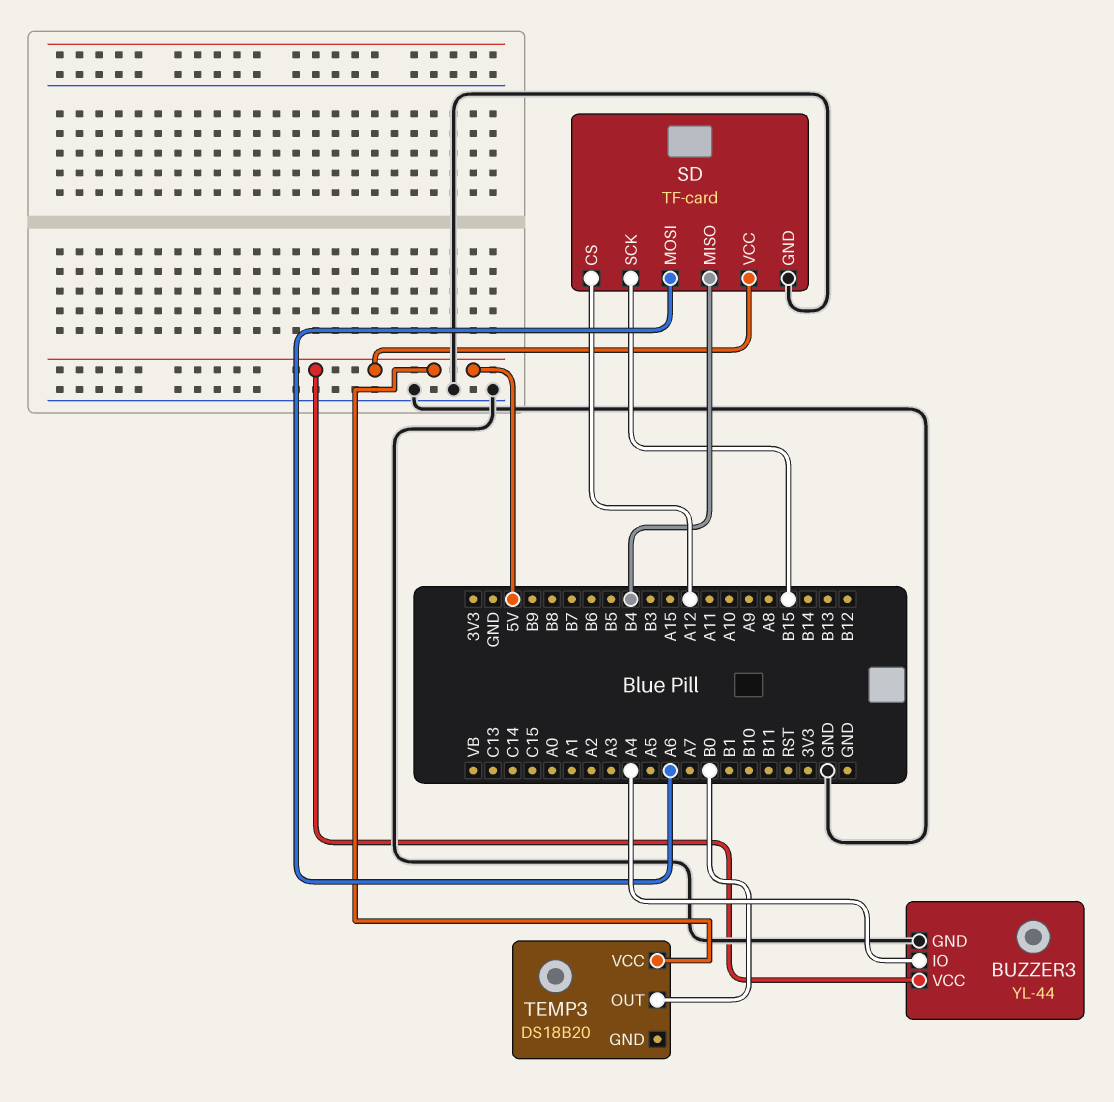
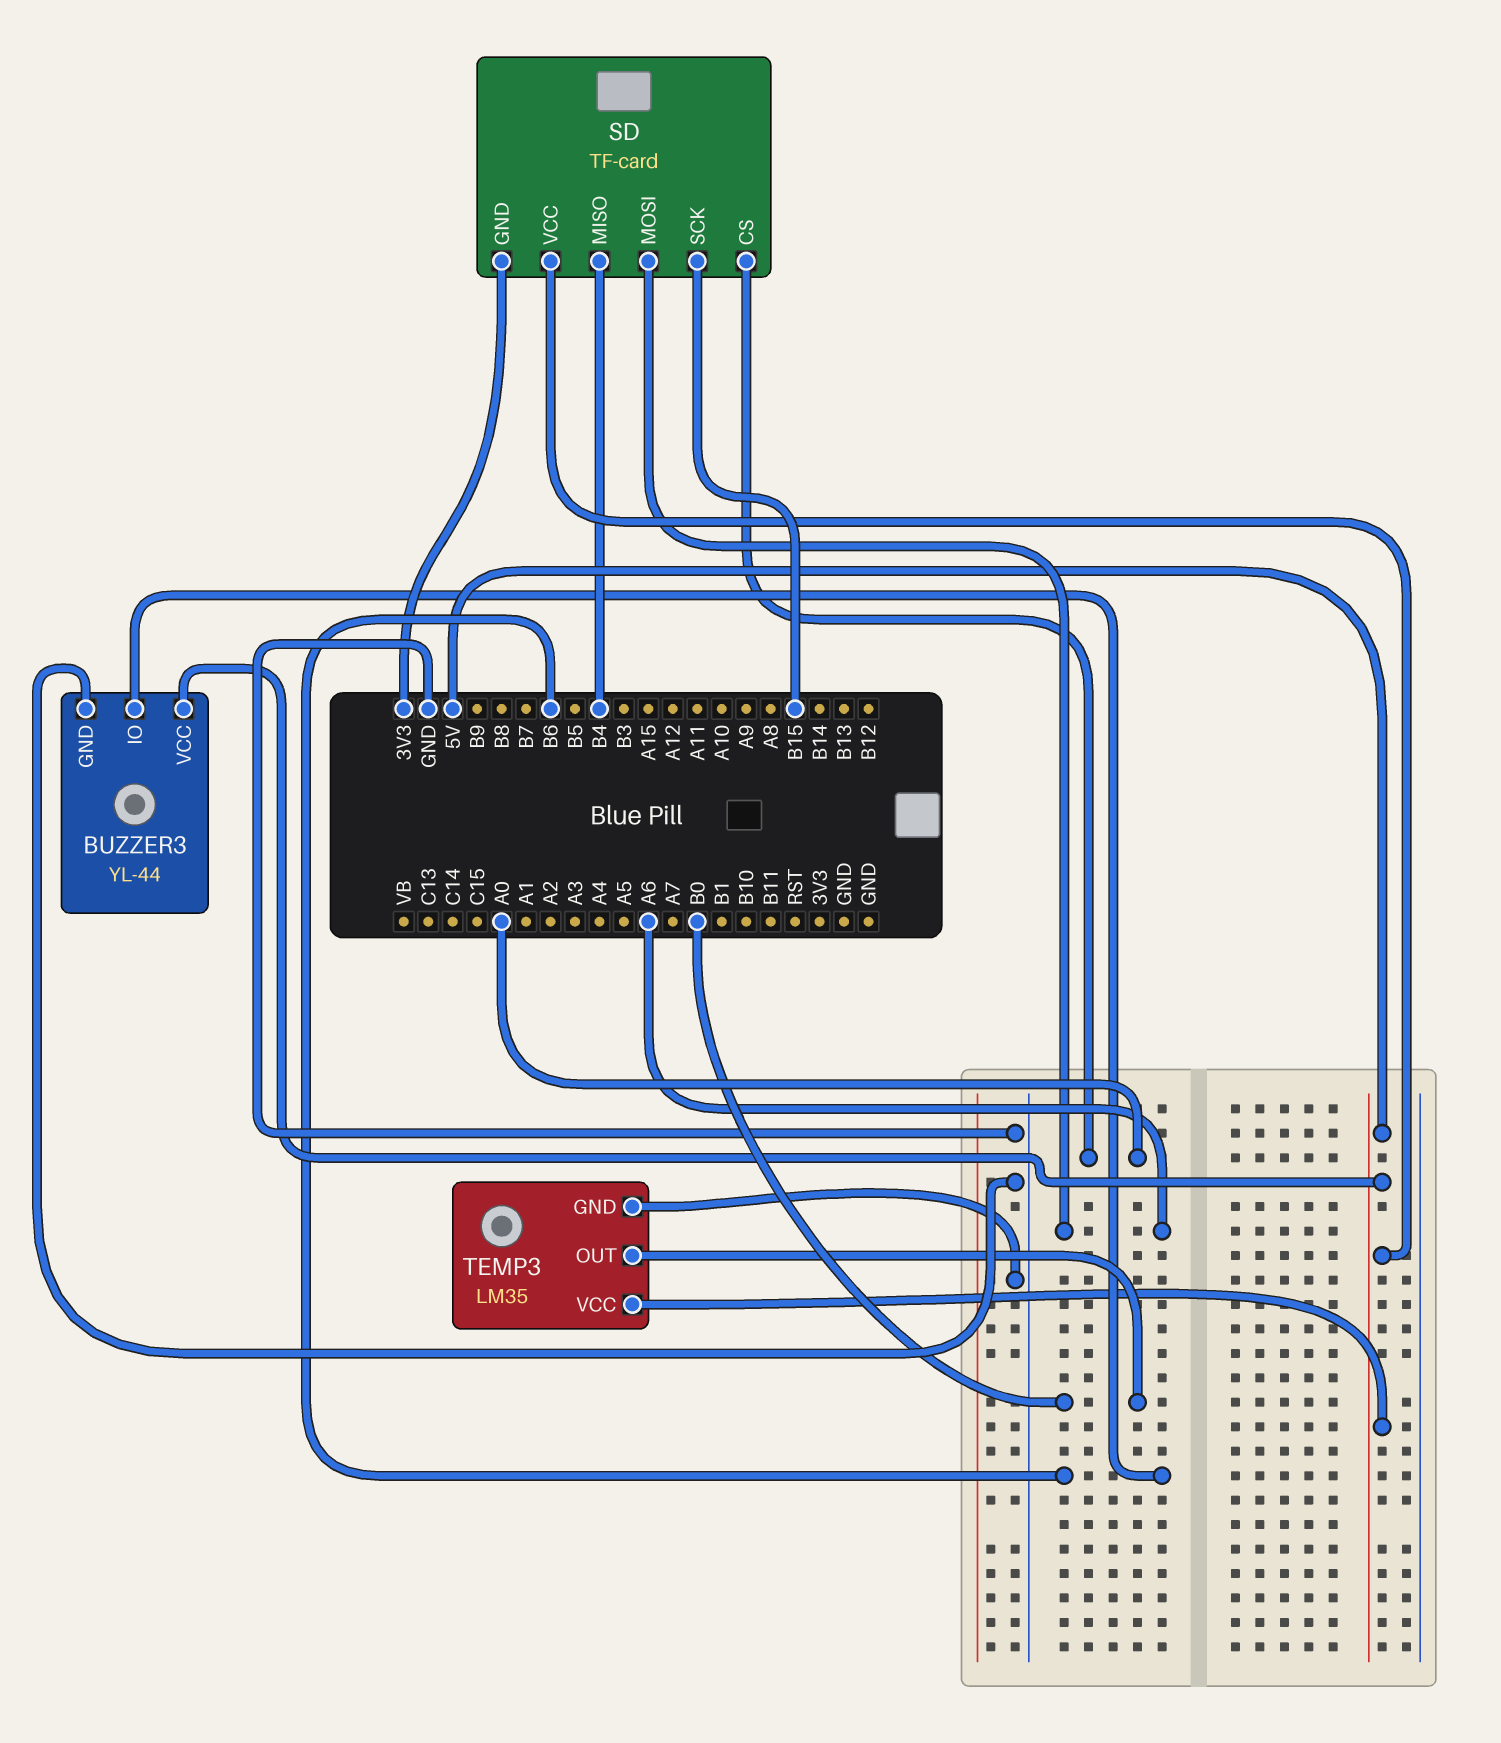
BUZZER3 pin IO: A4 -> B6
SD pin CS: A12 -> A0
SD pin GND: GND -> 3V3
TEMP3: DS18B20 -> LM35
TEMP3 pin GND: none -> GND

